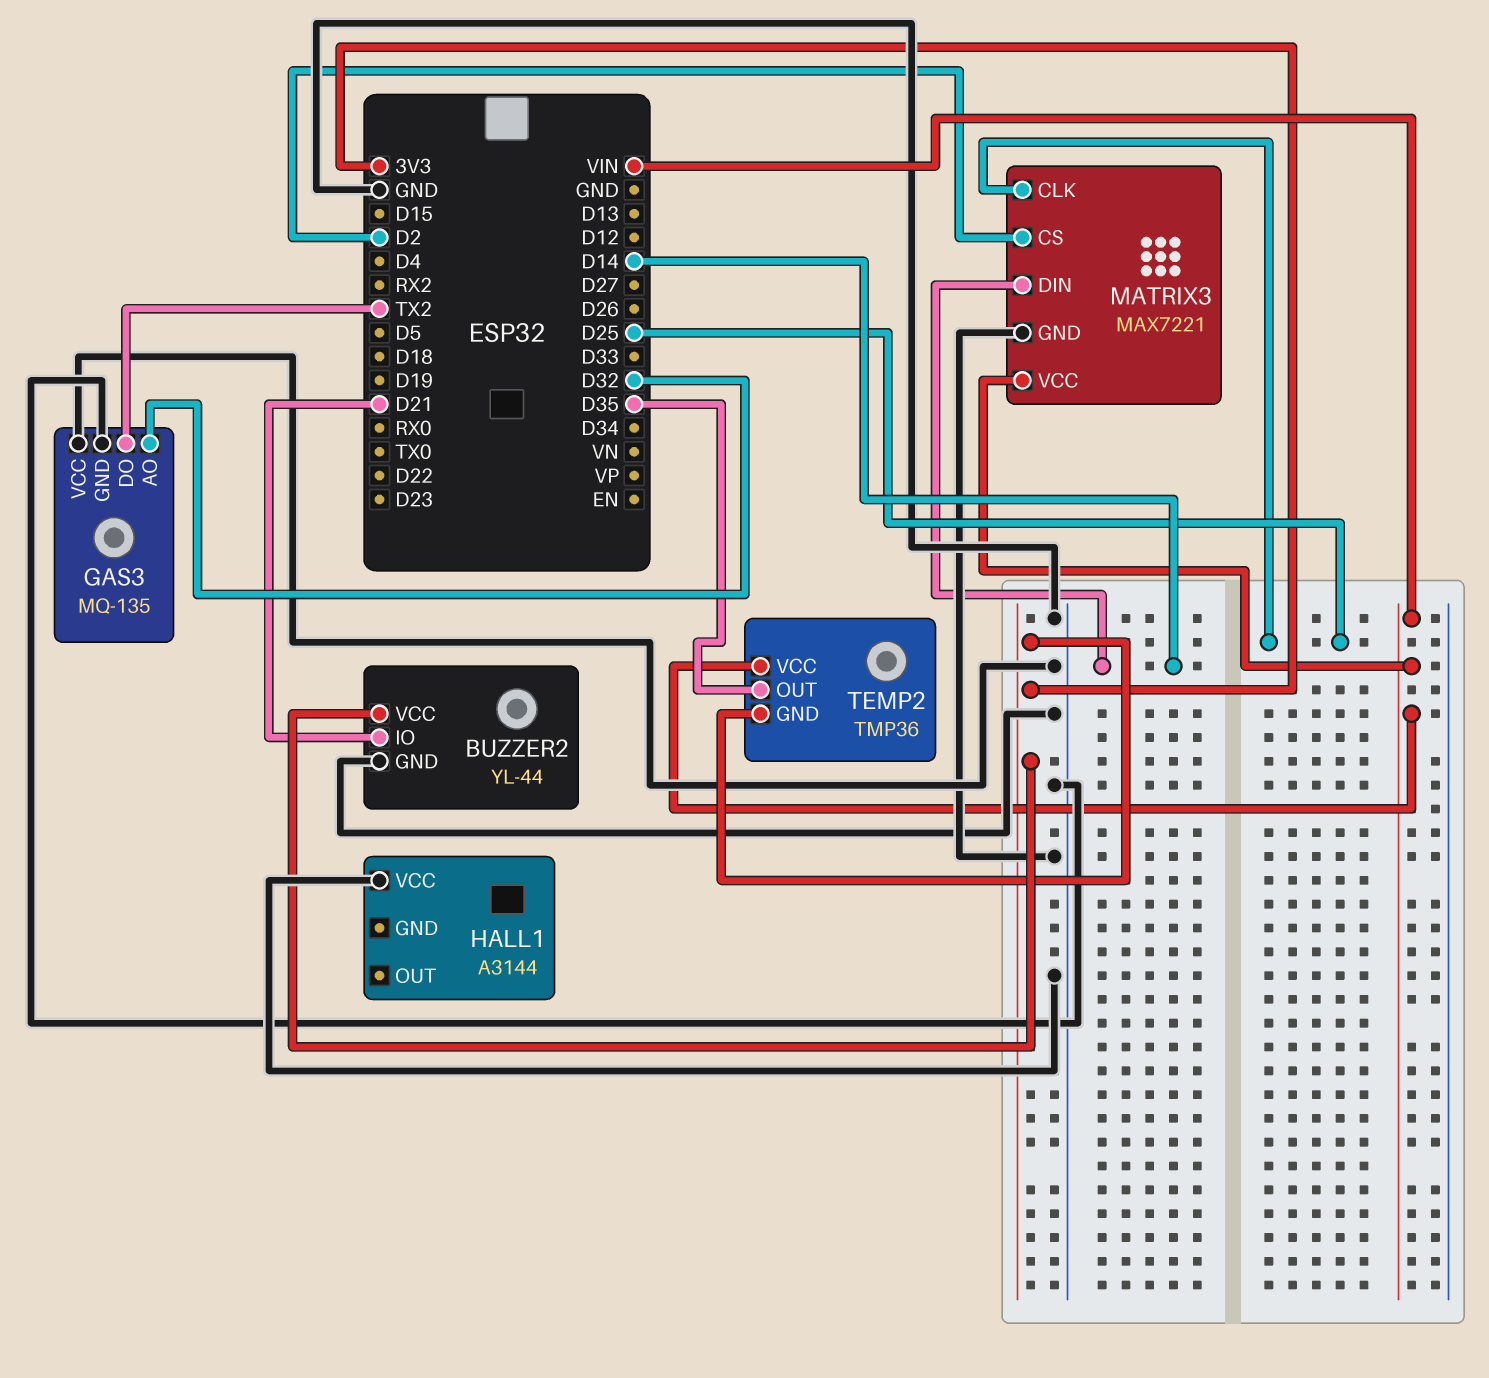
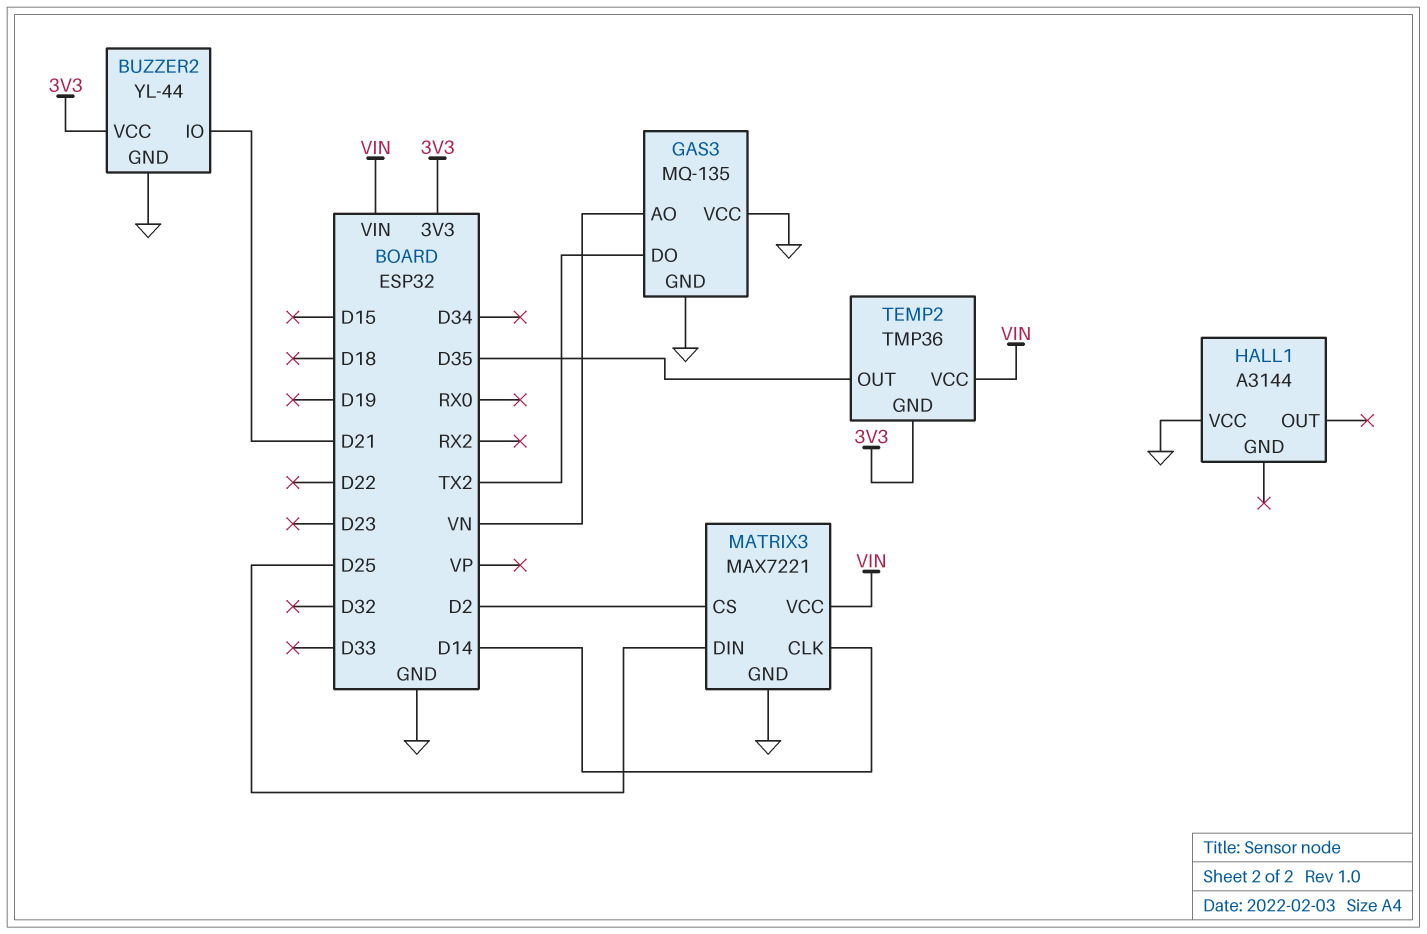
GAS3 pin AO: D32 -> VN
MATRIX3 pin CLK: D25 -> D14
MATRIX3 pin DIN: D14 -> D25

